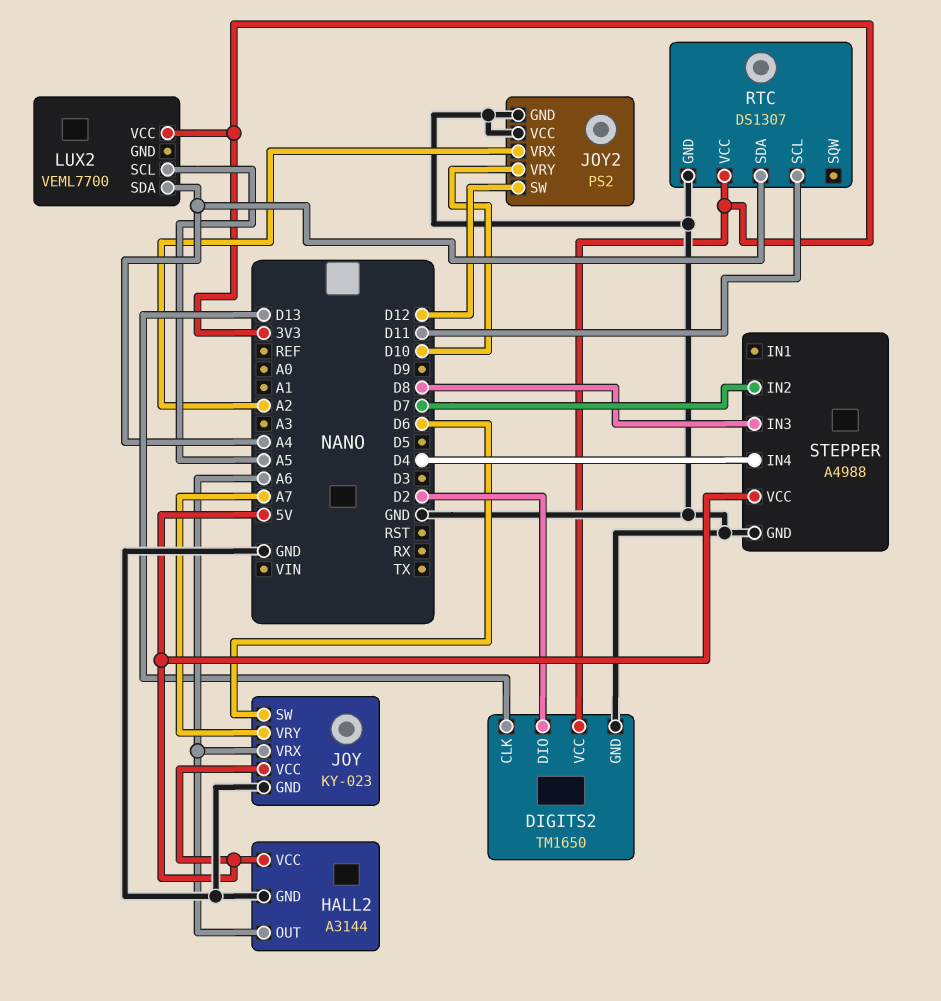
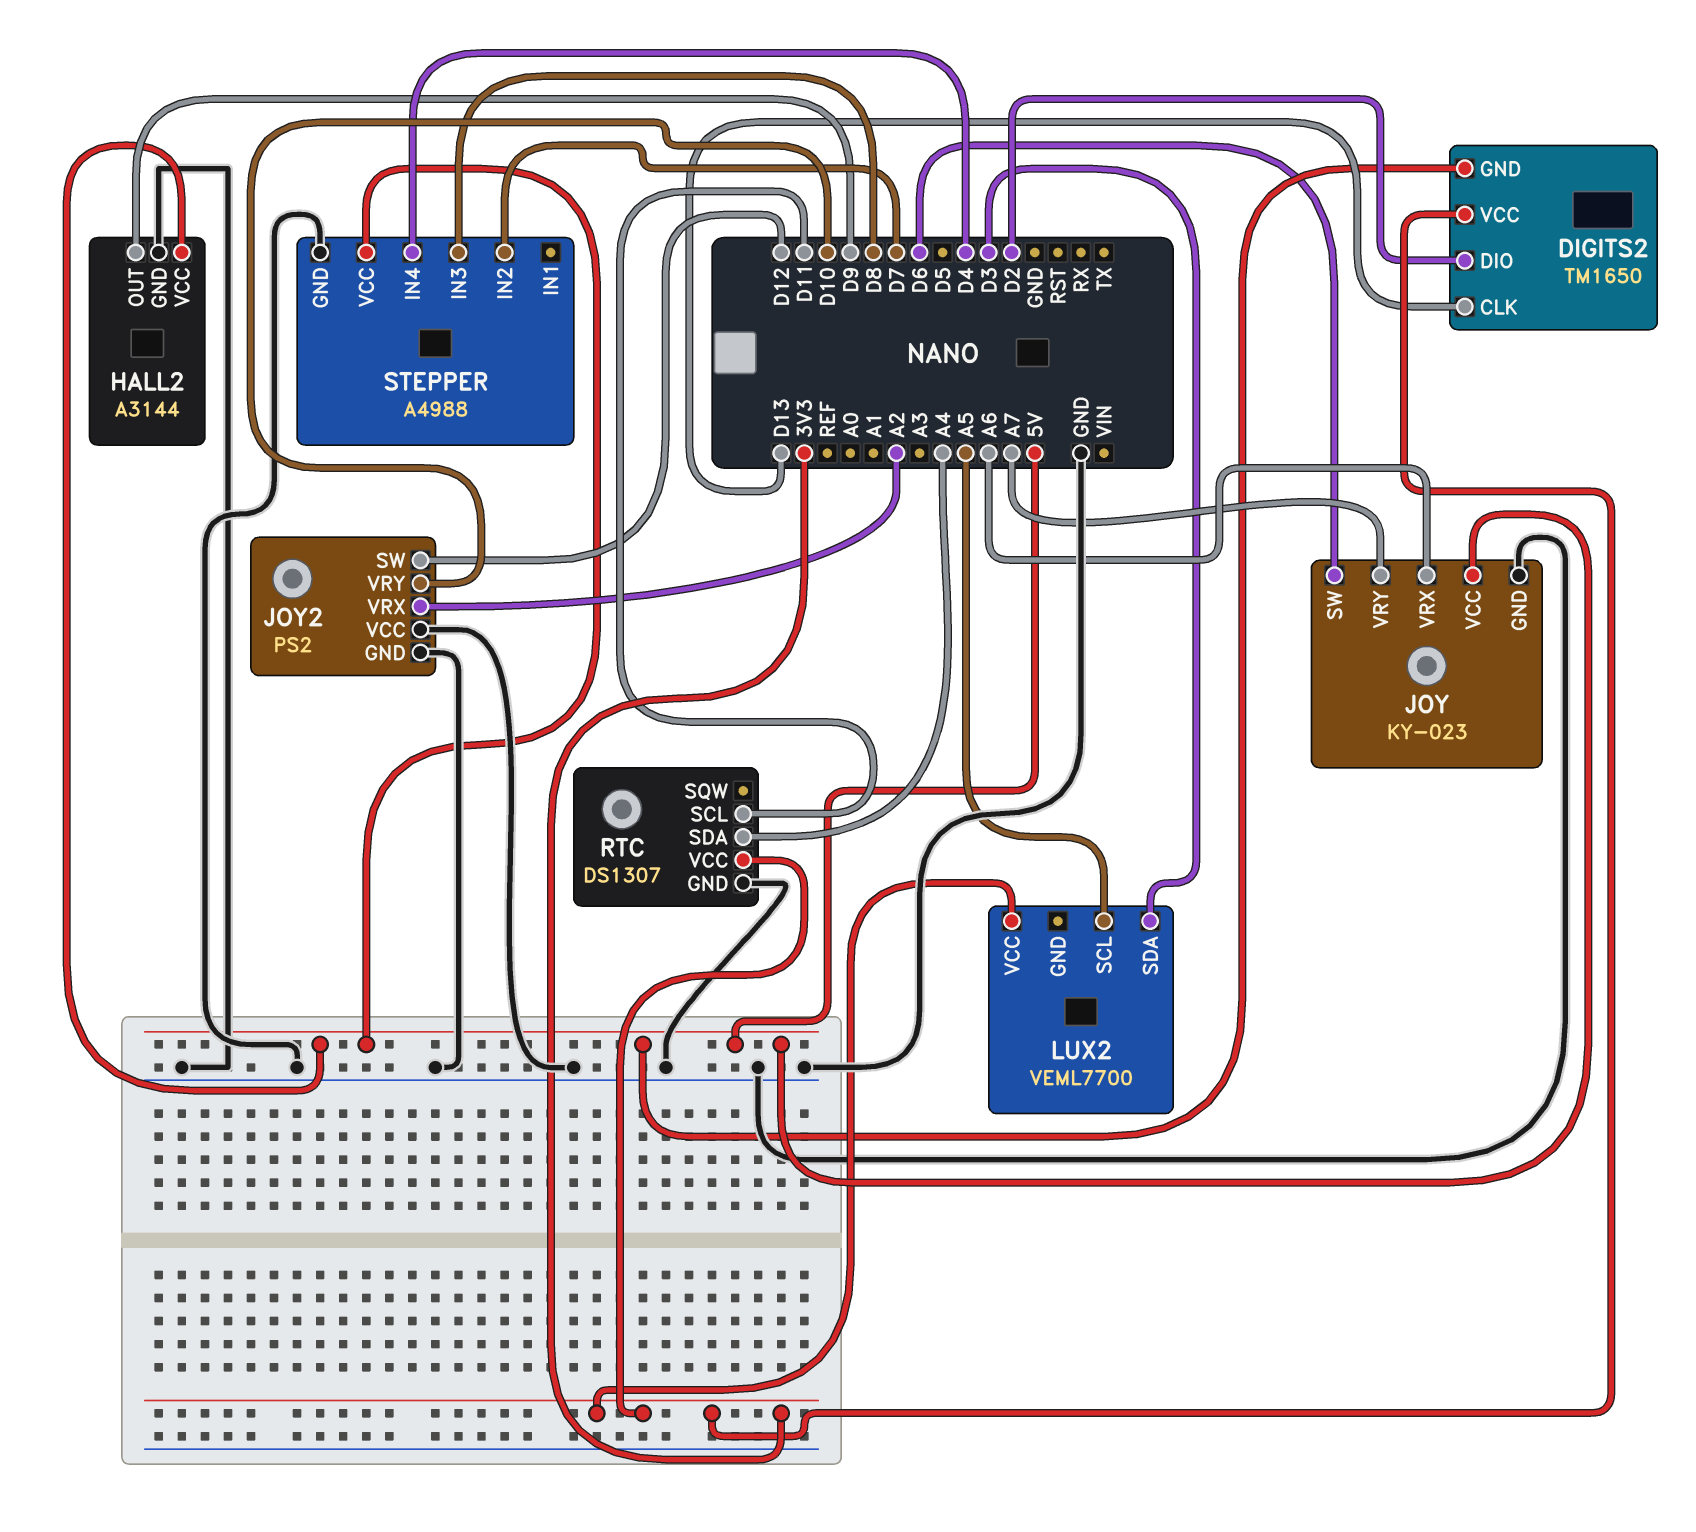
DIGITS2 pin GND: GND -> 5V
HALL2 pin OUT: A6 -> D9
LUX2 pin SDA: A4 -> D3

